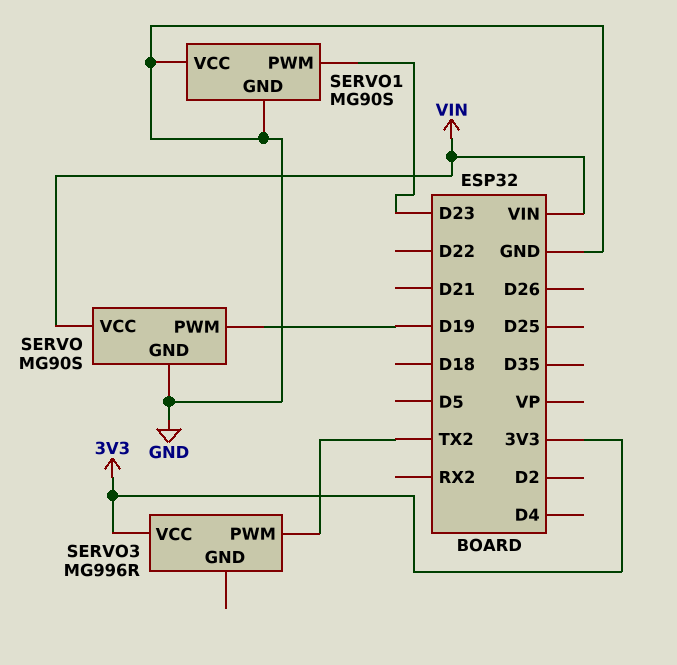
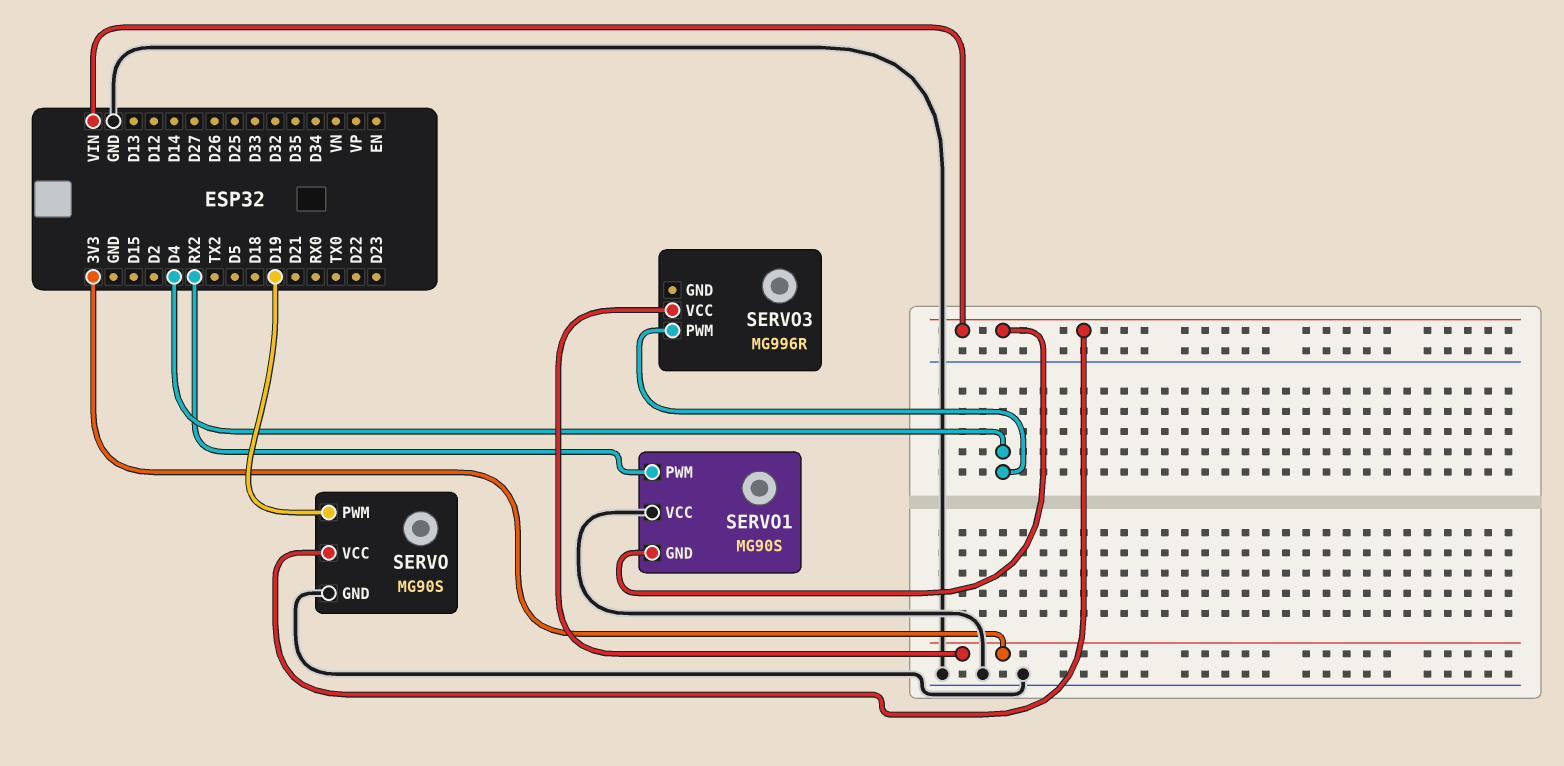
SERVO1 pin GND: GND -> VIN
SERVO1 pin PWM: D23 -> RX2
SERVO3 pin PWM: TX2 -> D4

